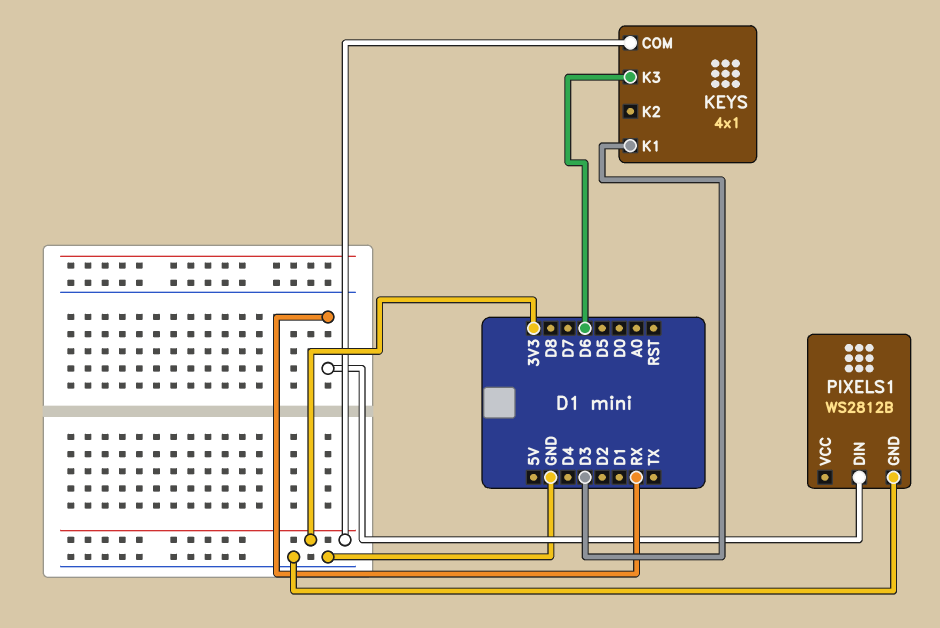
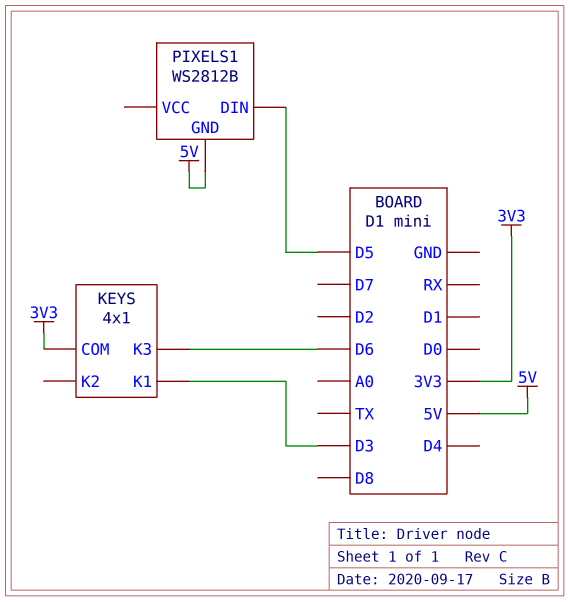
PIXELS1 pin DIN: RX -> D5
PIXELS1 pin GND: GND -> 5V

